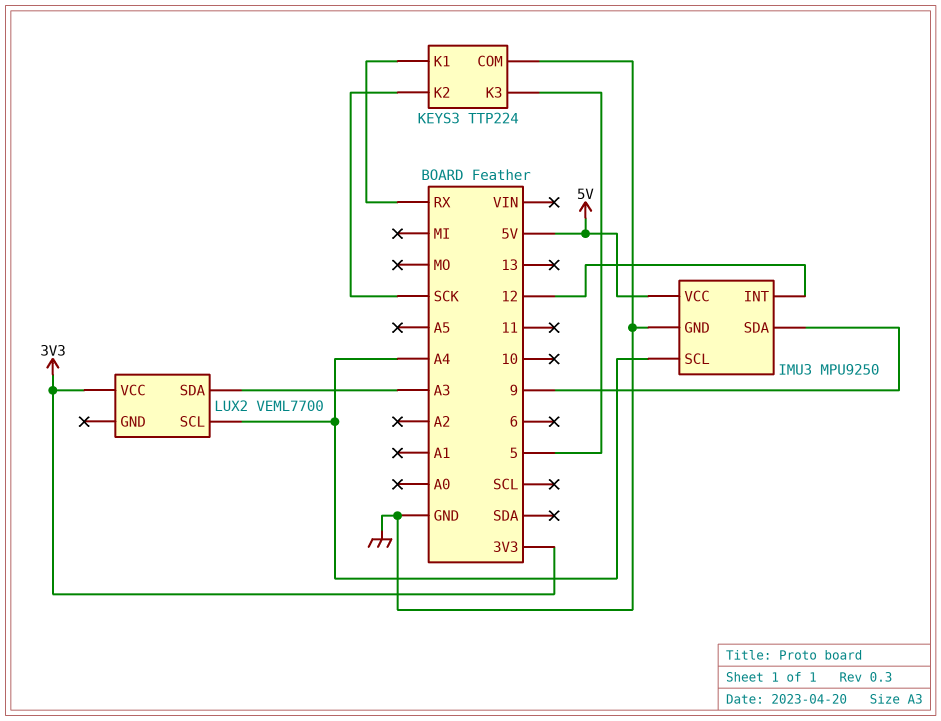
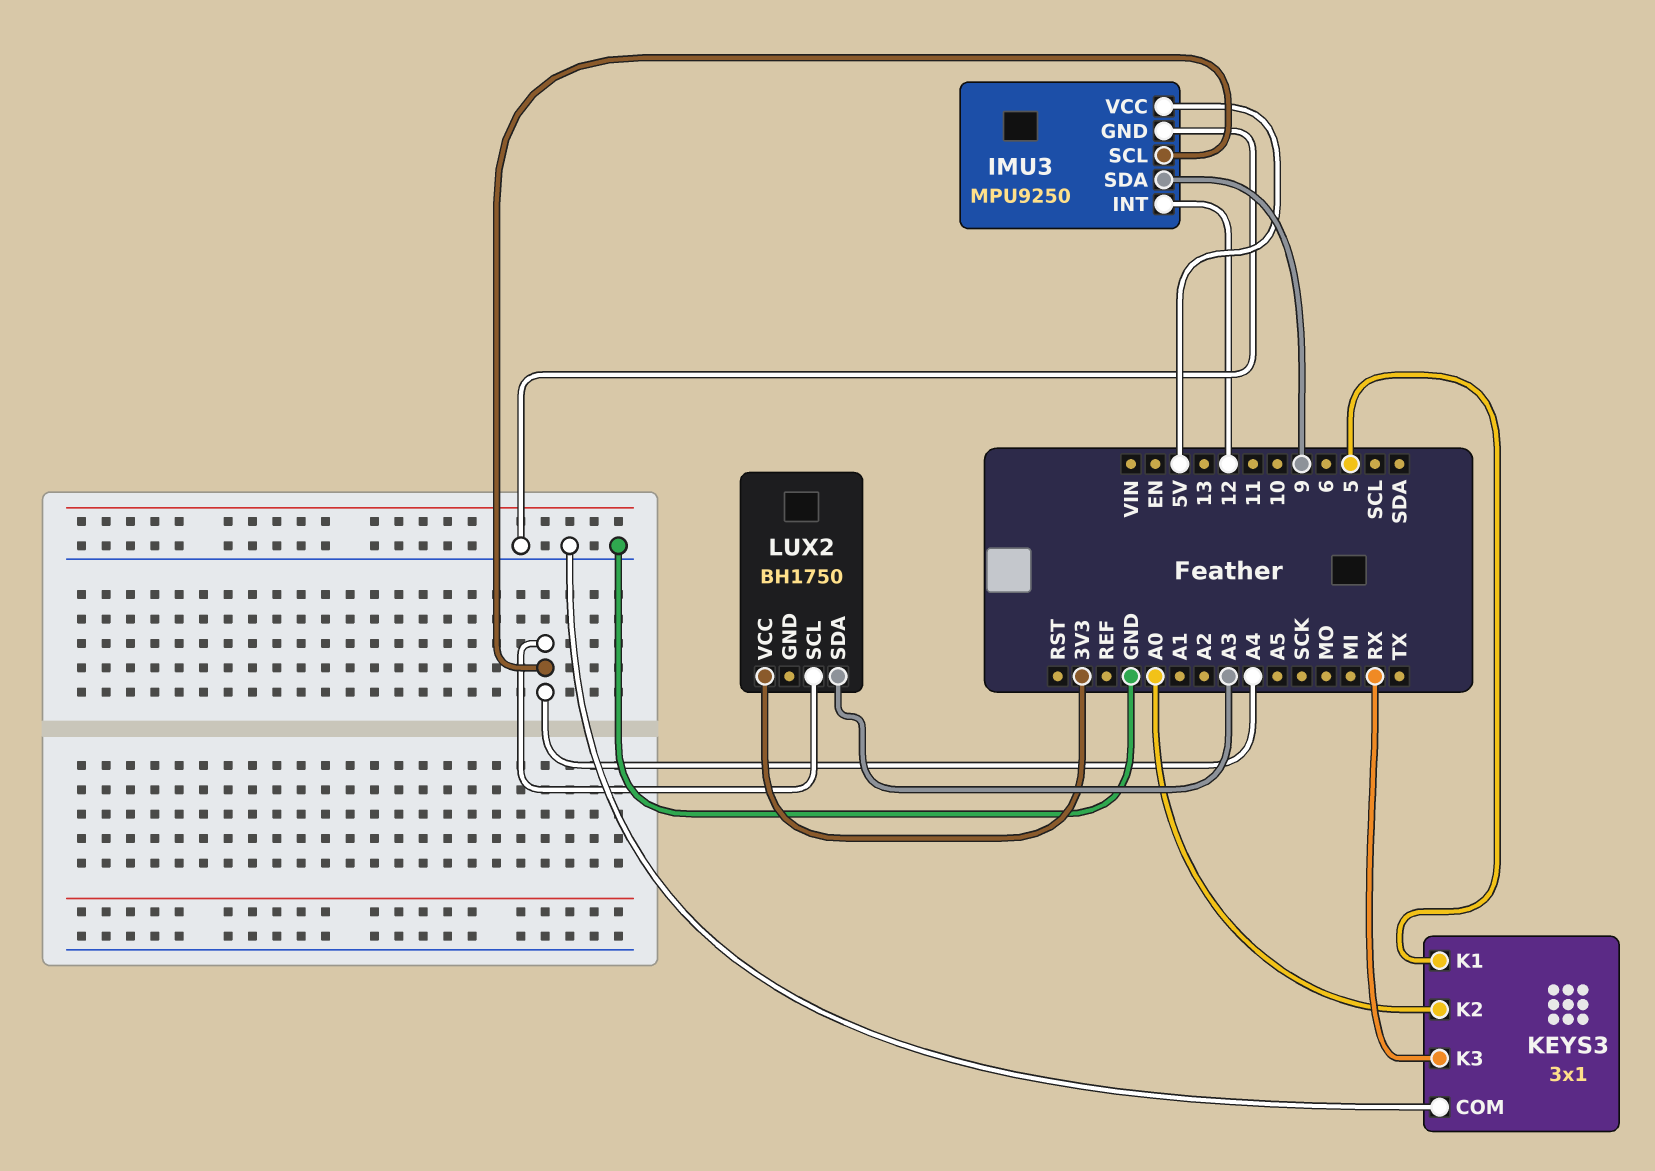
KEYS3: TTP224 -> 3x1
KEYS3 pin K1: RX -> 5
KEYS3 pin K2: SCK -> A0
KEYS3 pin K3: 5 -> RX
LUX2: VEML7700 -> BH1750

